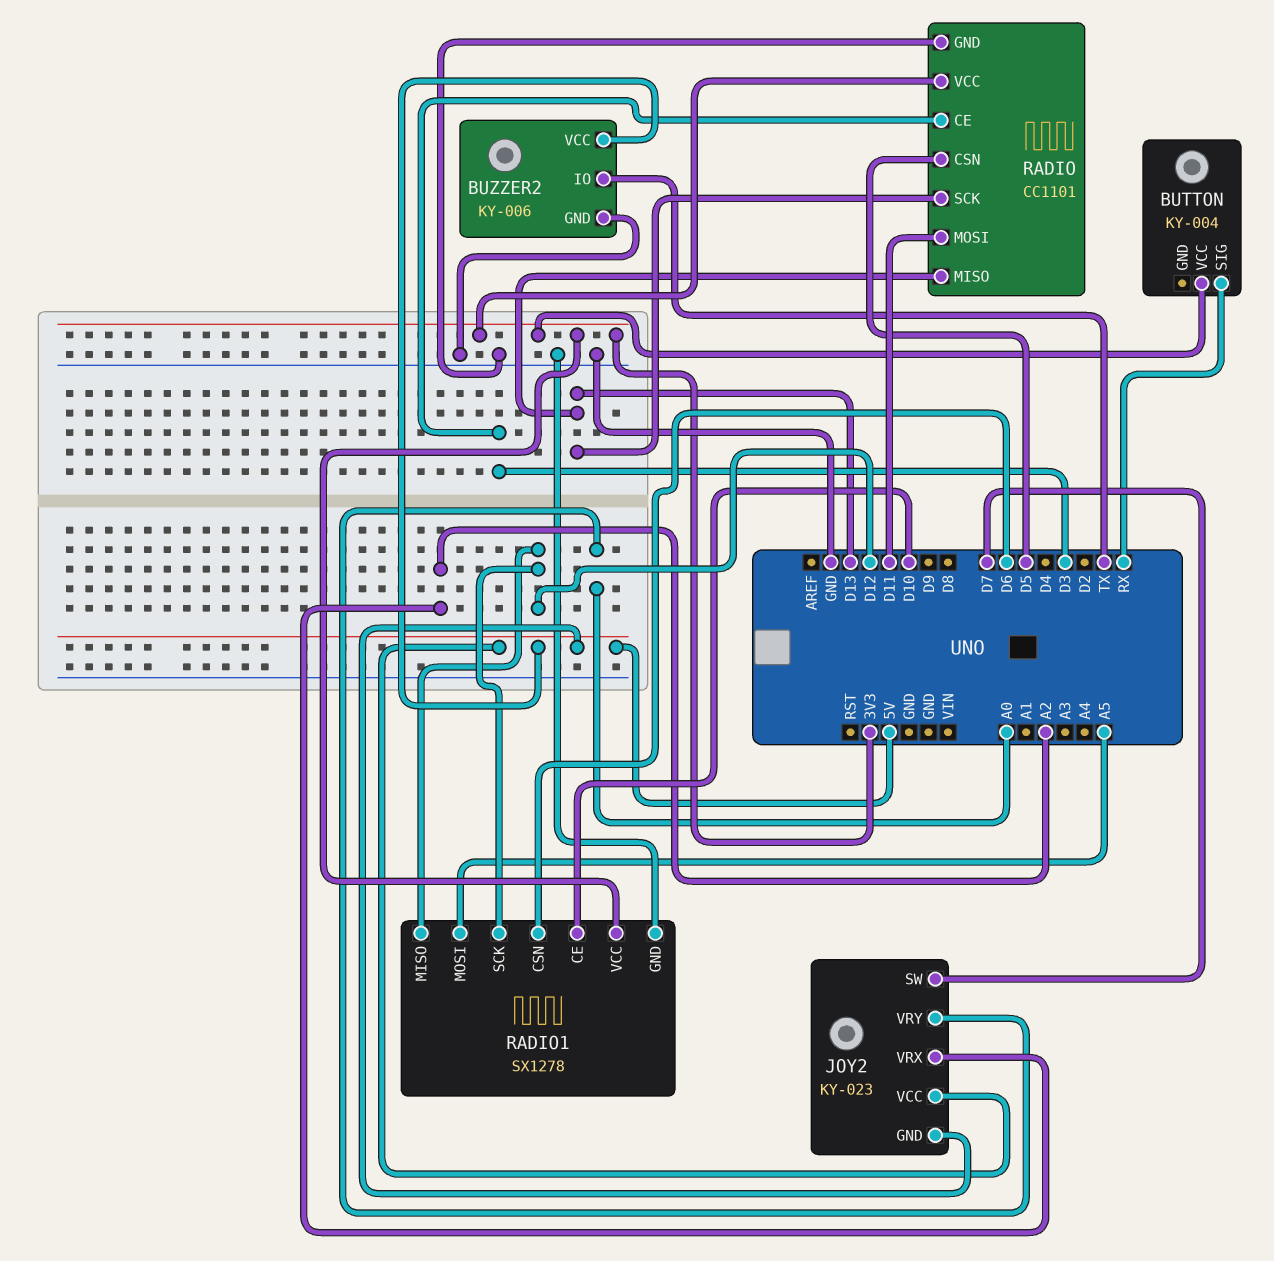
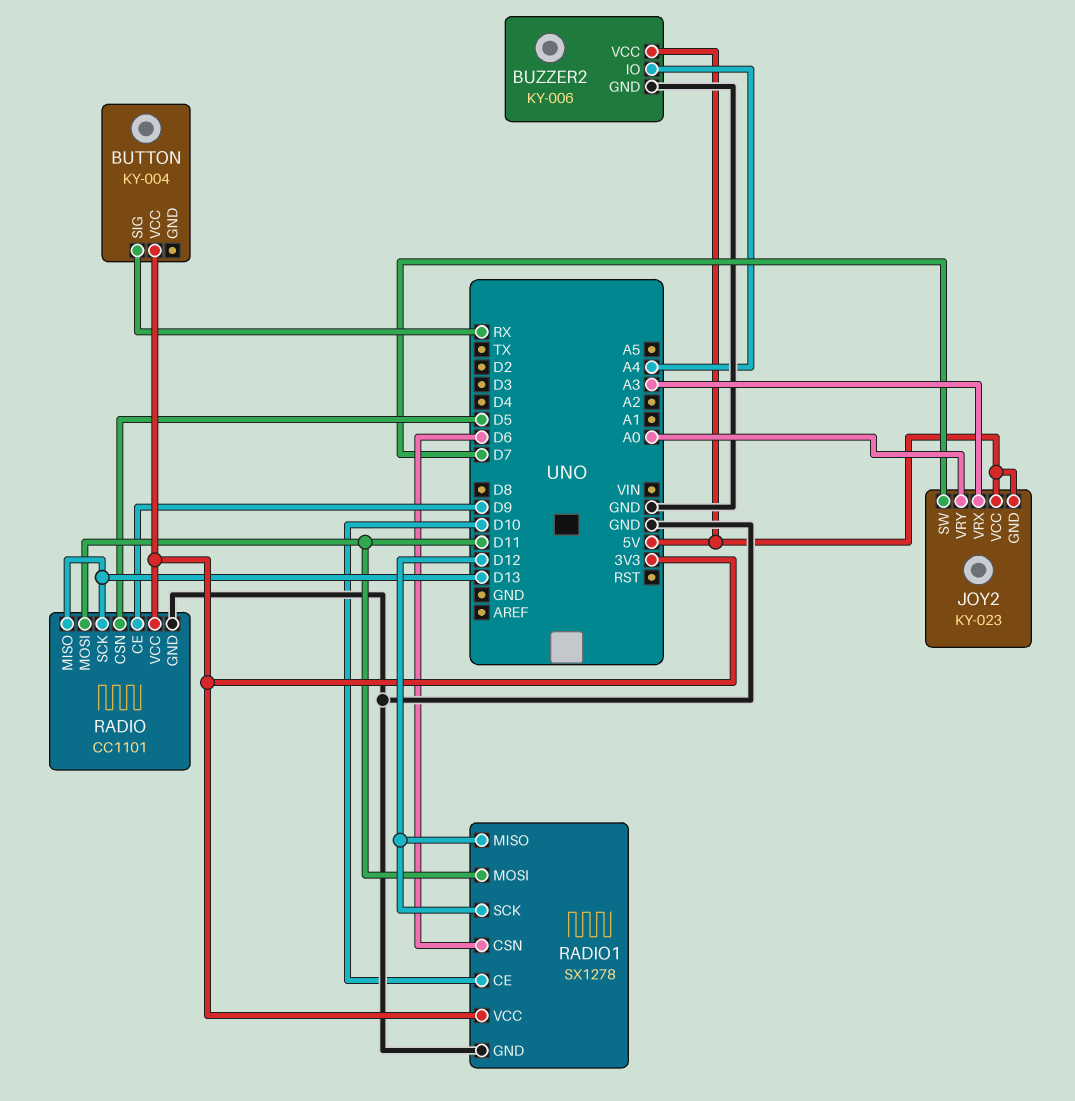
BUZZER2 pin IO: TX -> A4
JOY2 pin VRX: A2 -> A3
RADIO pin CE: D3 -> D9
RADIO1 pin MOSI: A5 -> D11

